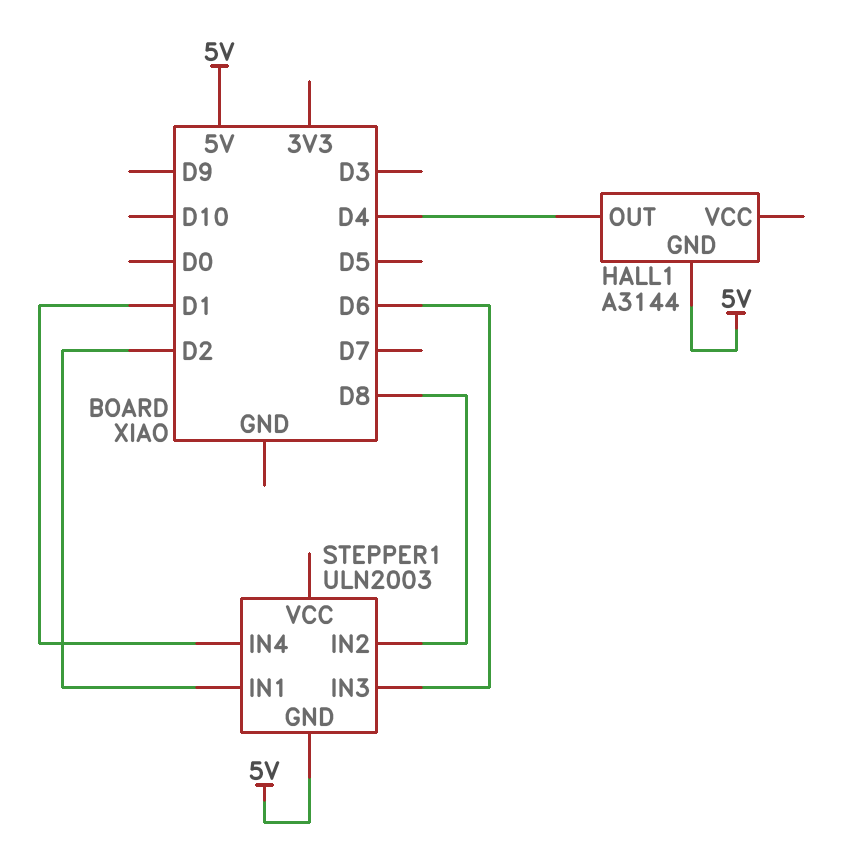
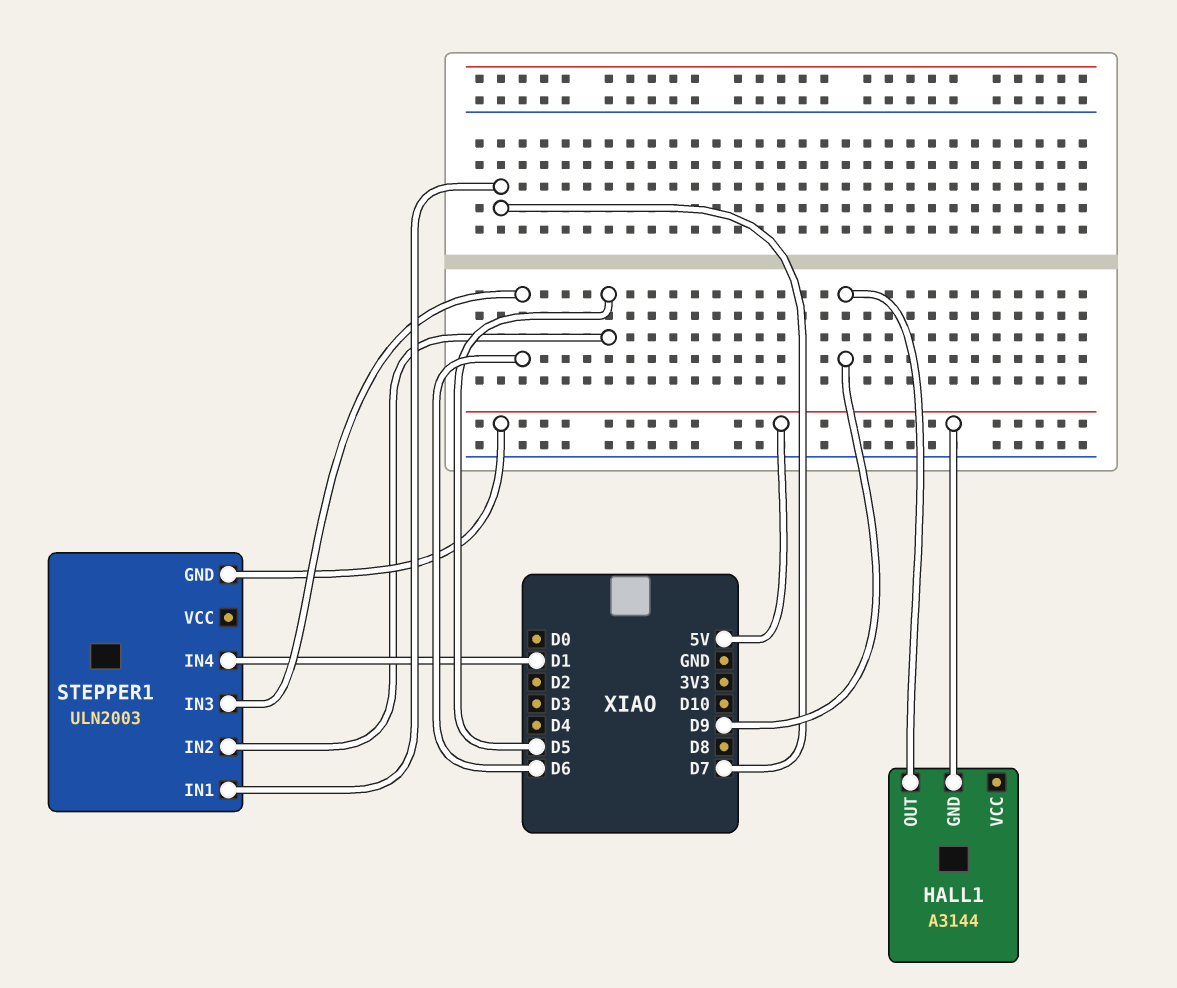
HALL1 pin OUT: D4 -> D9
STEPPER1 pin IN1: D2 -> D7
STEPPER1 pin IN2: D8 -> D5

